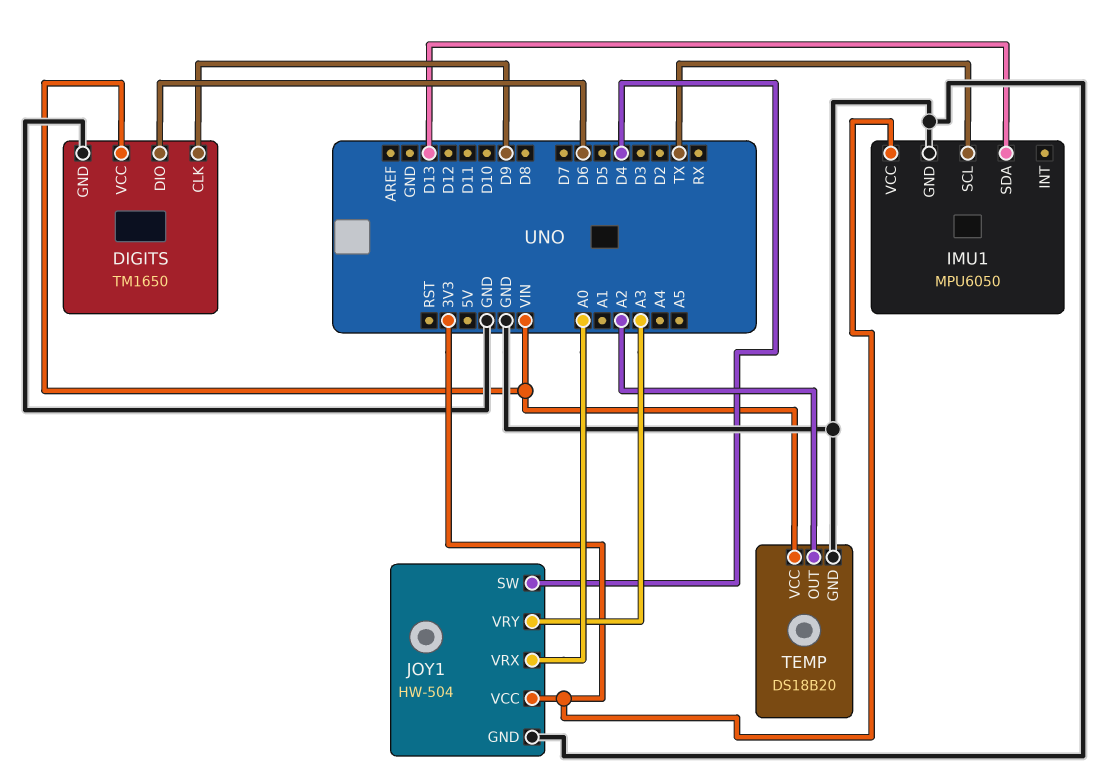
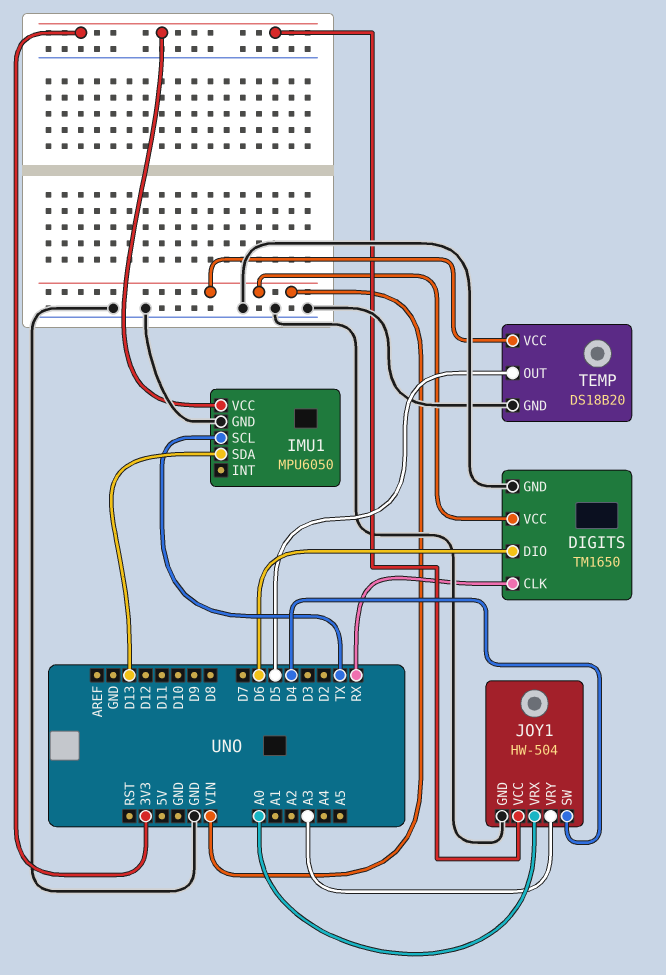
DIGITS pin CLK: D9 -> RX
TEMP pin OUT: A2 -> D5

